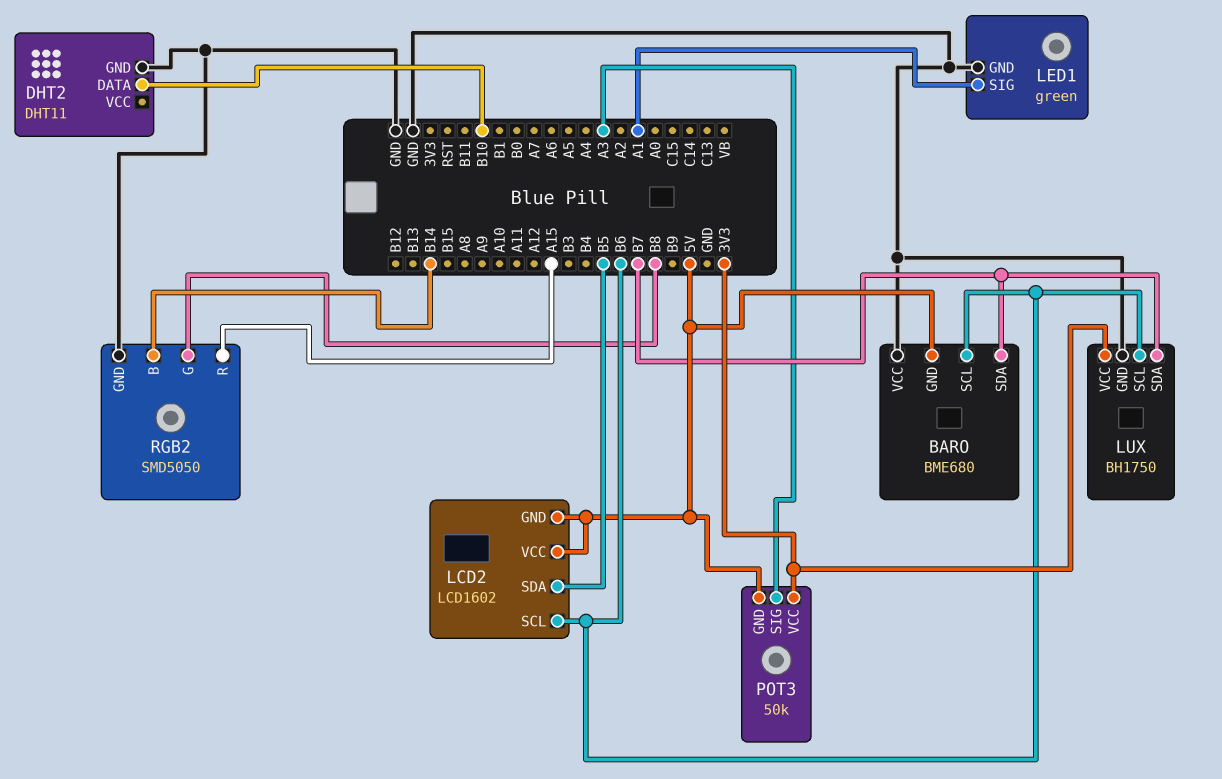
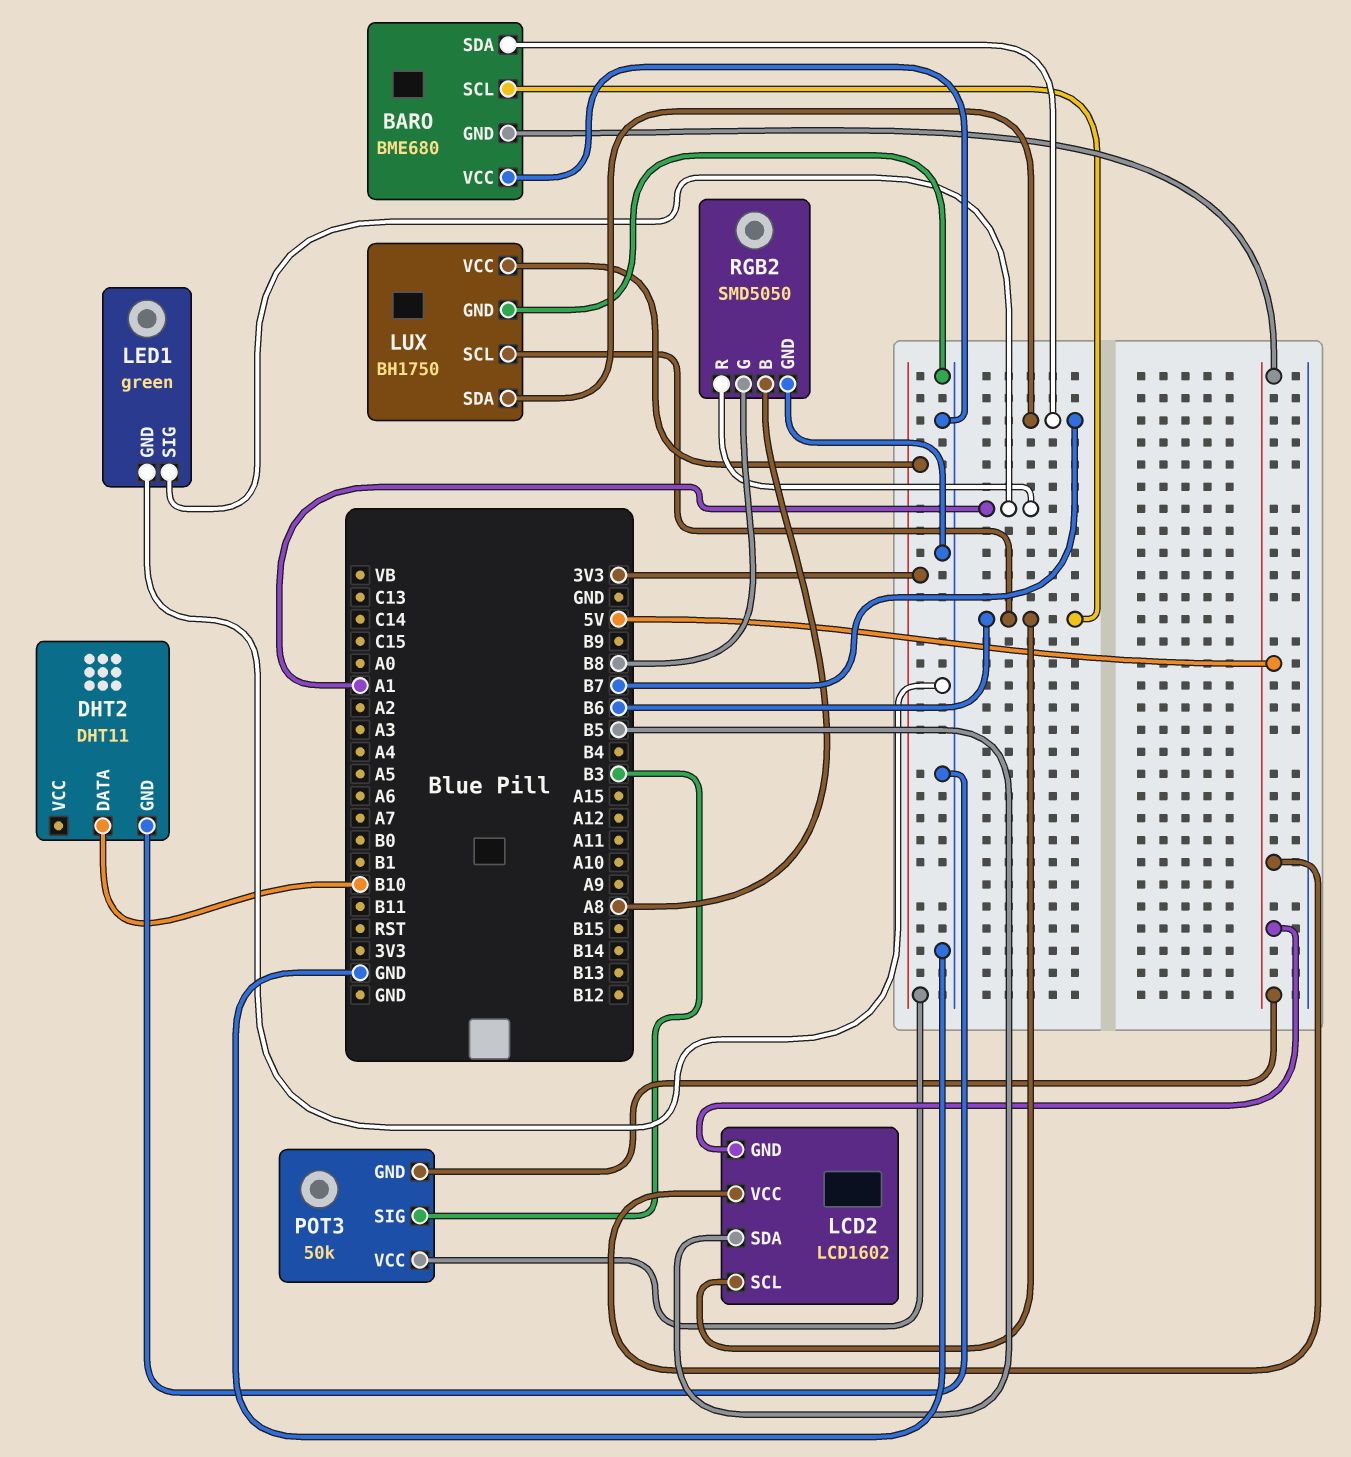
POT3 pin SIG: A3 -> B3
RGB2 pin B: B14 -> A8
RGB2 pin R: A15 -> A1

